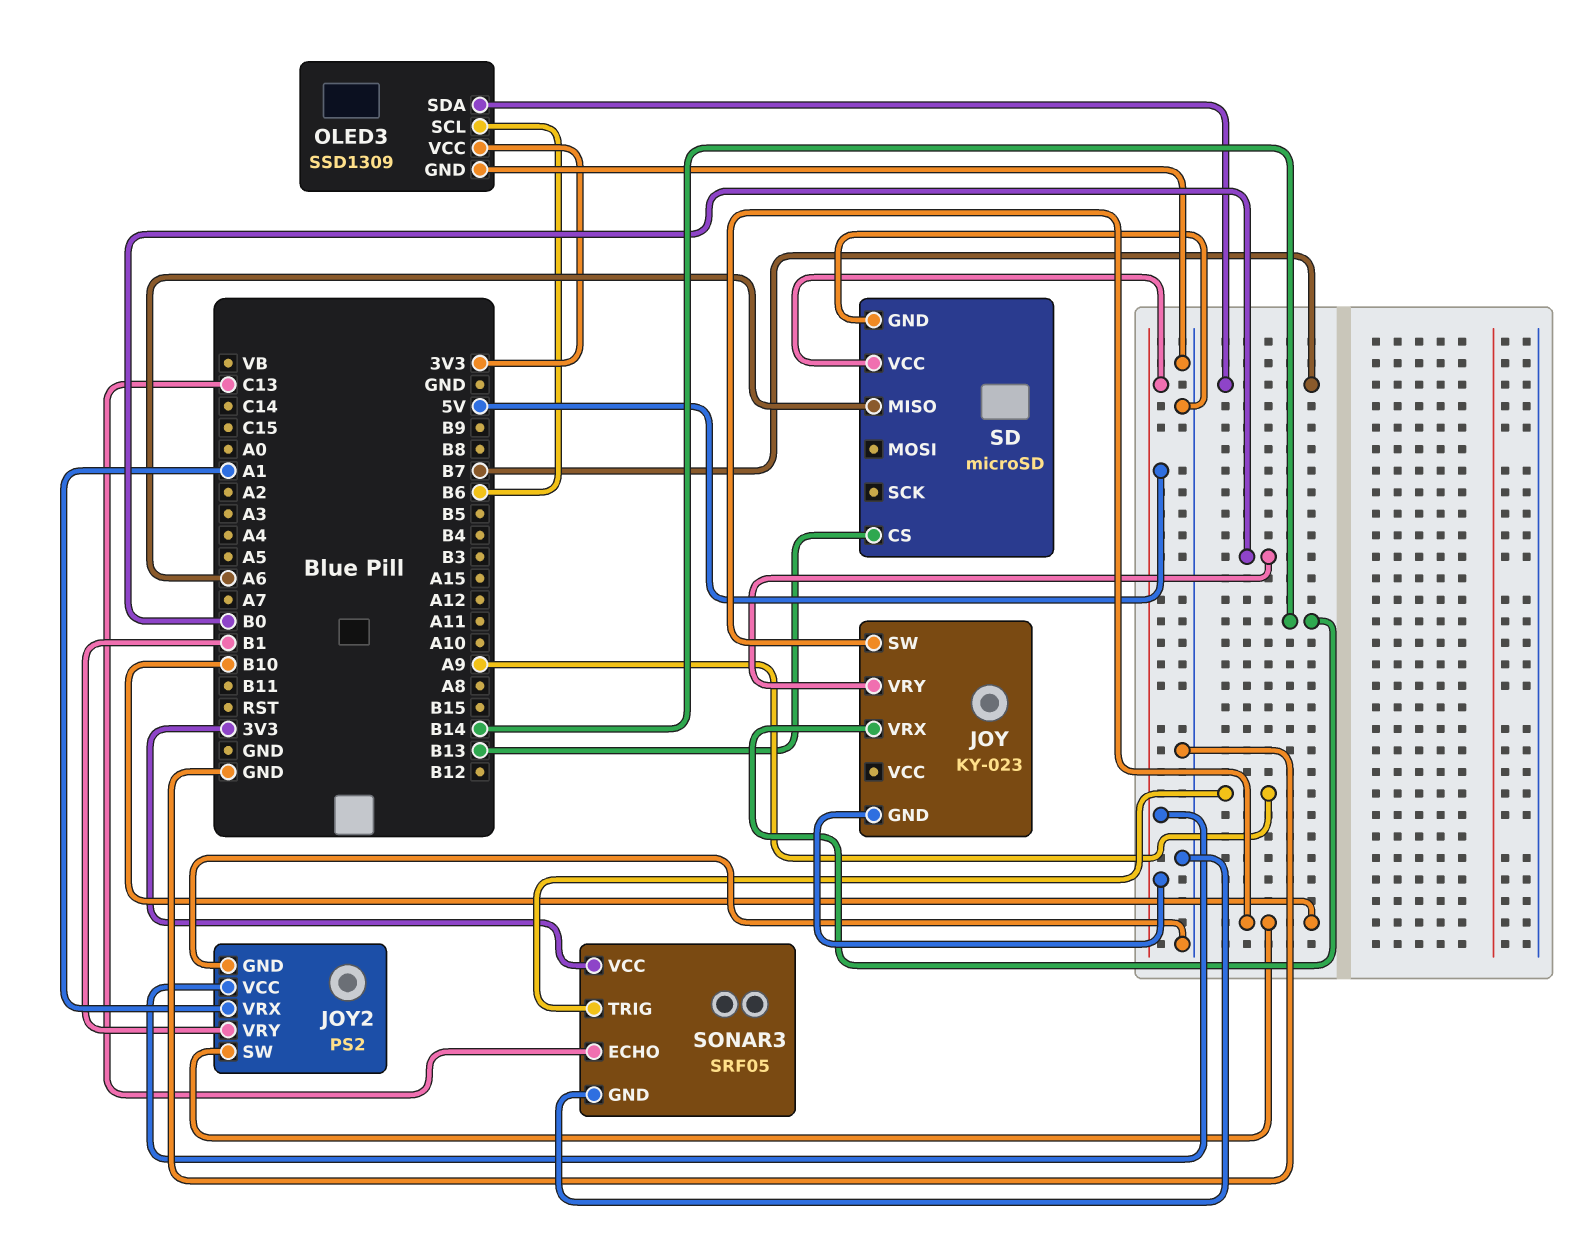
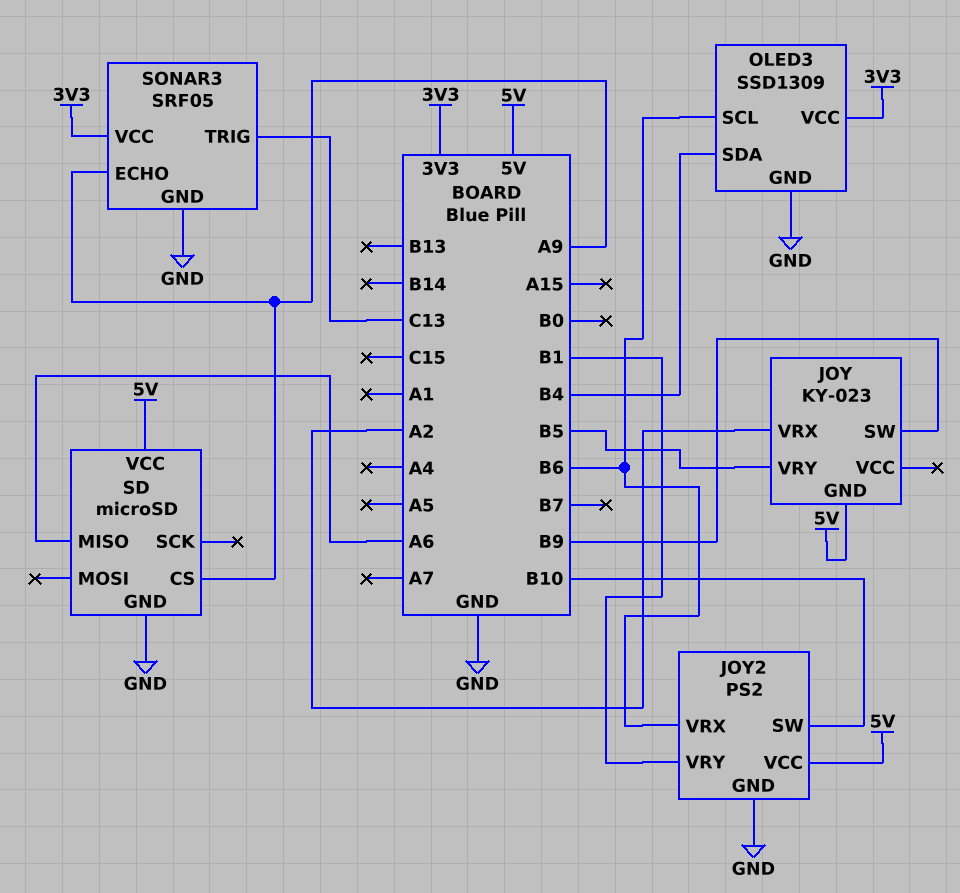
JOY pin SW: B10 -> B9
JOY pin VRX: B14 -> A2
JOY pin VRY: B0 -> B5
JOY2 pin VRX: A1 -> B6
OLED3 pin SDA: B7 -> B4
SD pin CS: B13 -> A9
SONAR3 pin ECHO: C13 -> A9
SONAR3 pin TRIG: A9 -> C13

